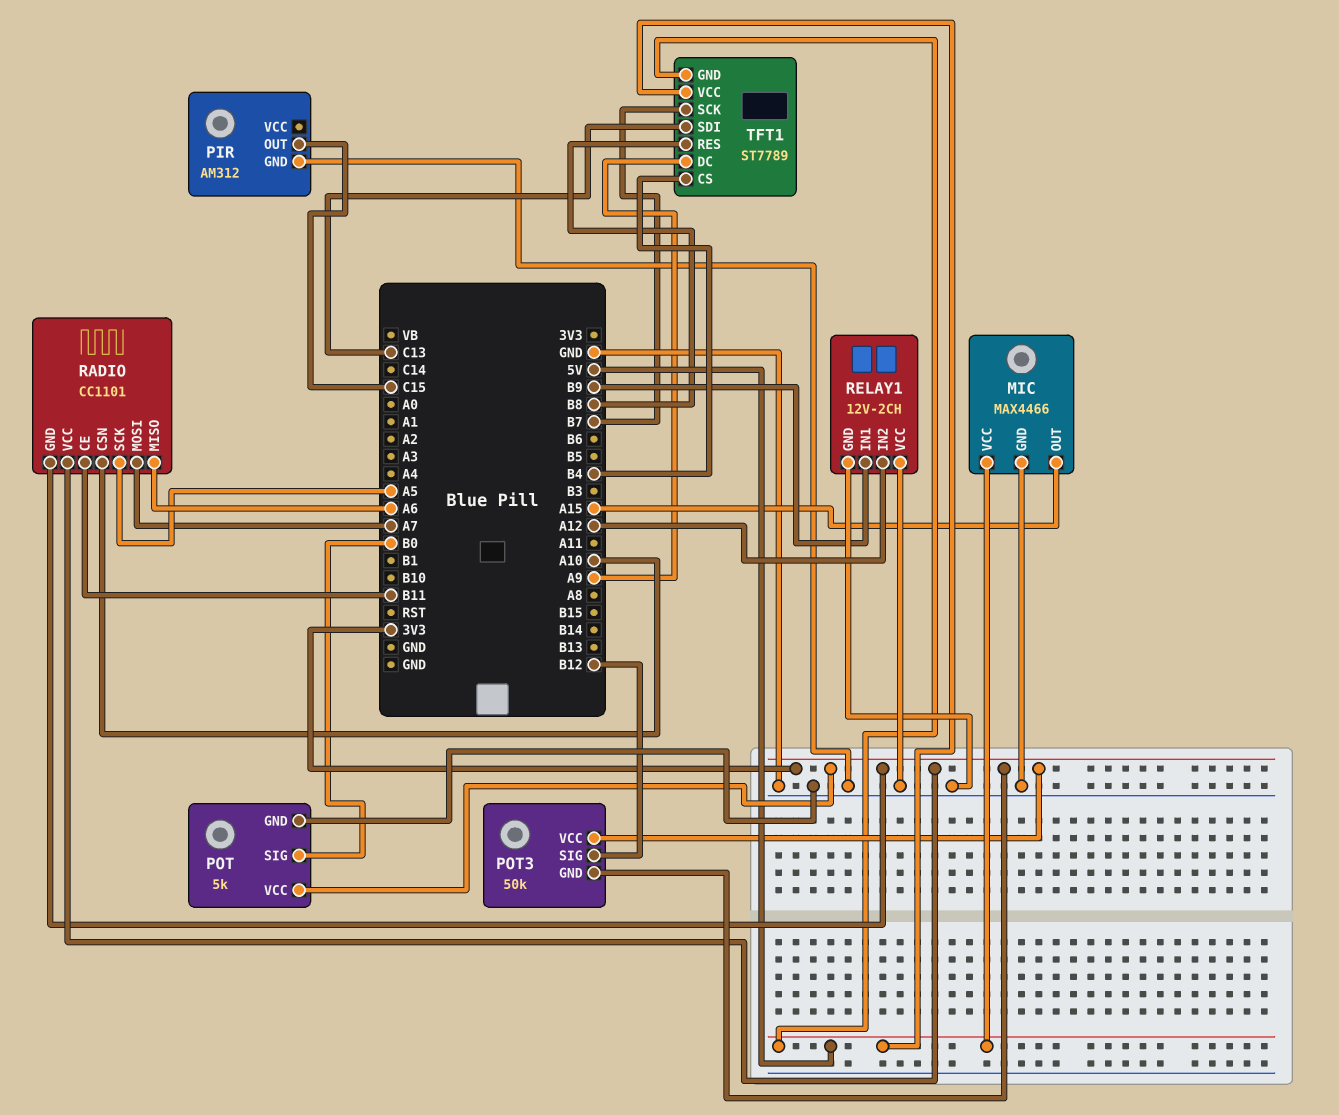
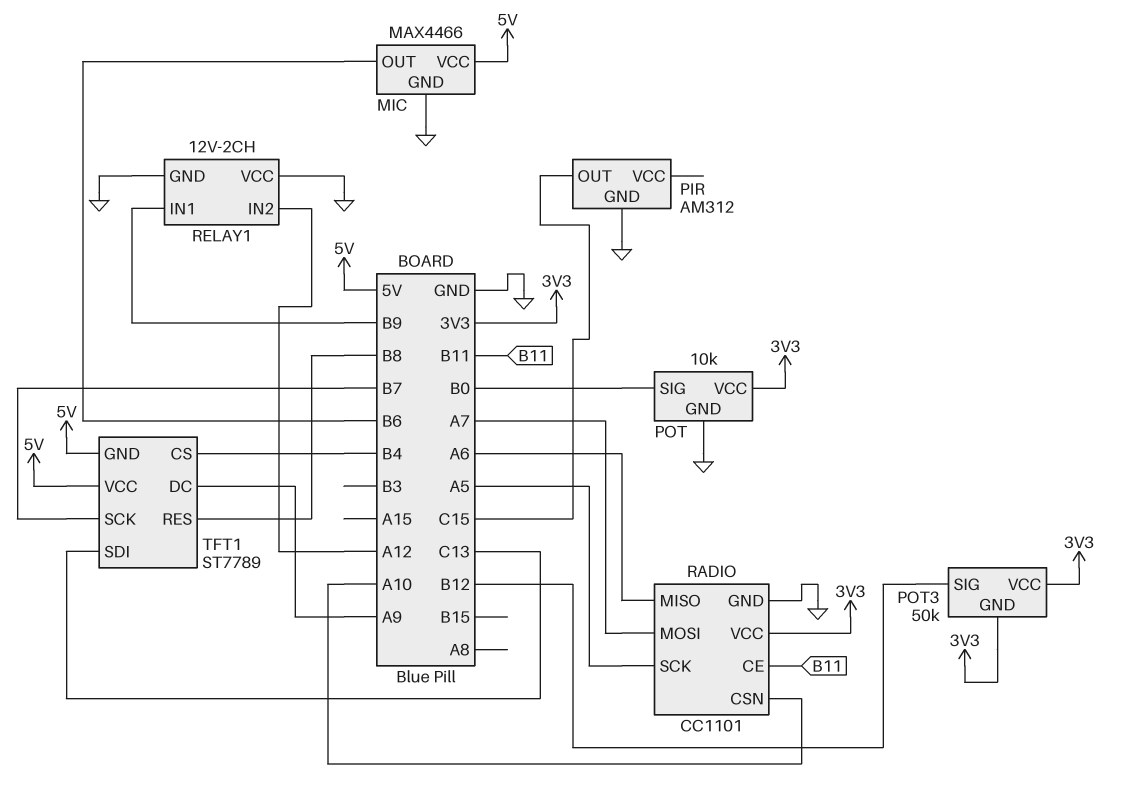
MIC pin OUT: A15 -> B6
POT: 5k -> 10k
RADIO pin GND: 3V3 -> GND

